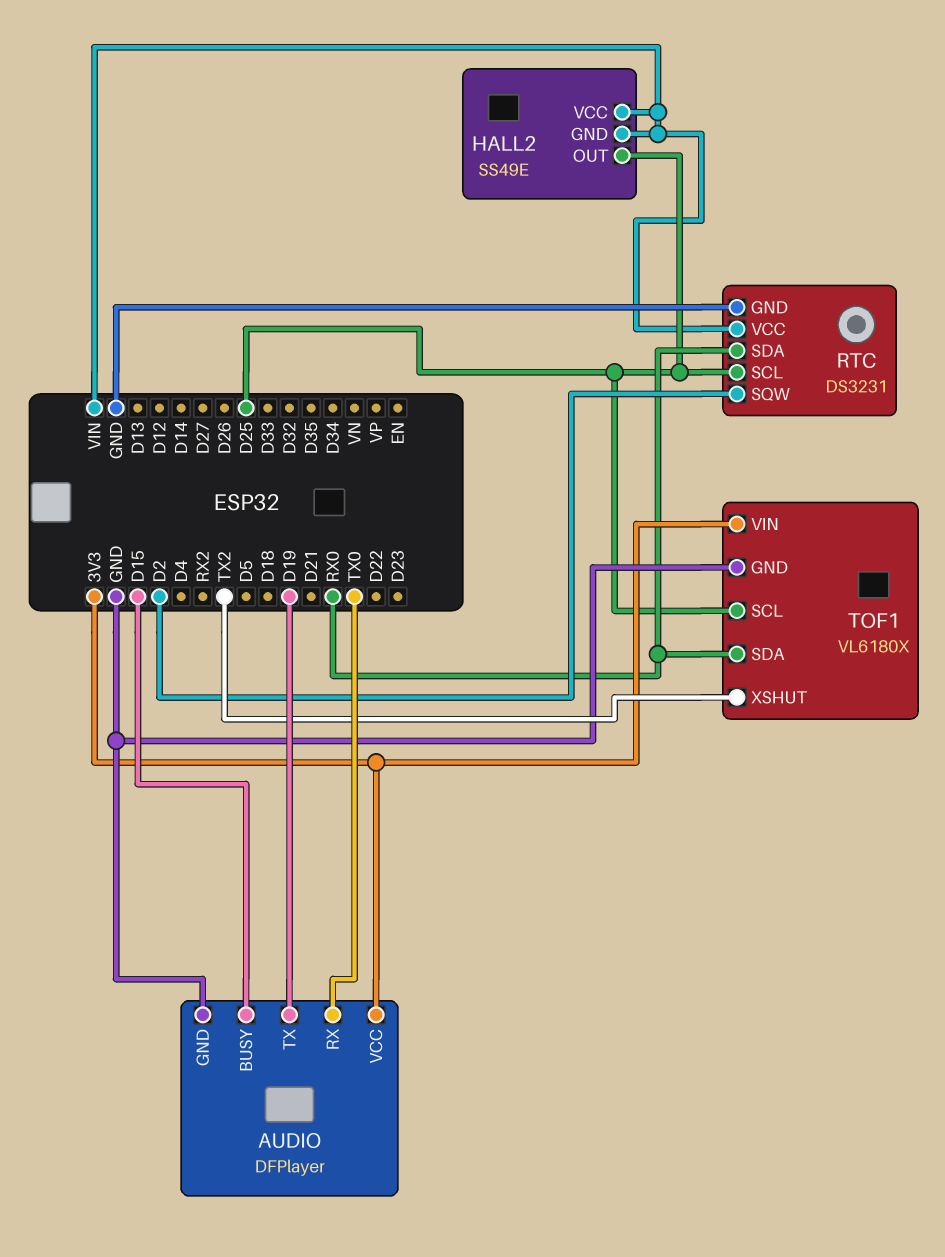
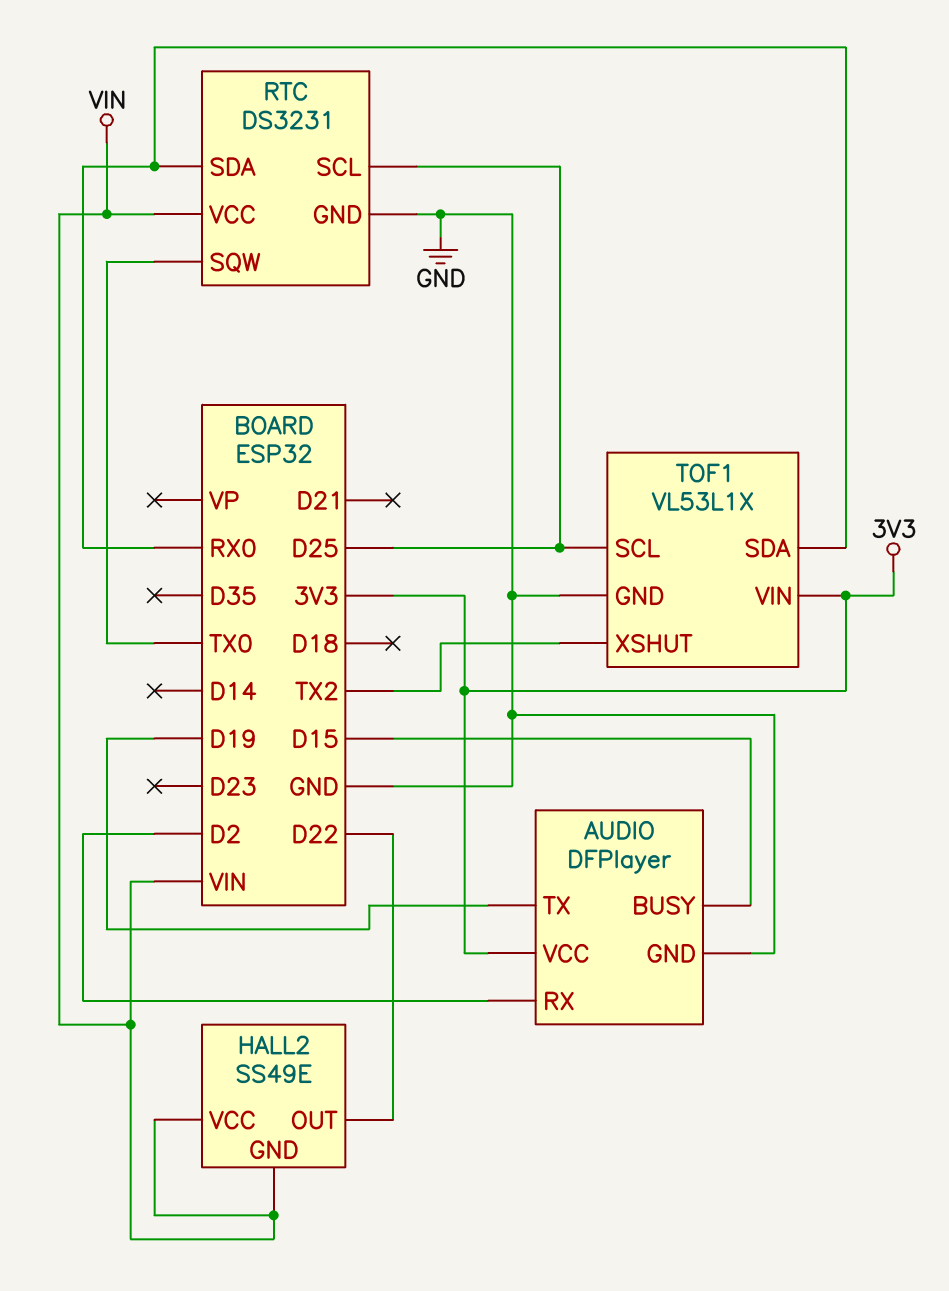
AUDIO pin RX: TX0 -> D2
HALL2 pin OUT: D25 -> D22
RTC pin SQW: D2 -> TX0
TOF1: VL6180X -> VL53L1X

